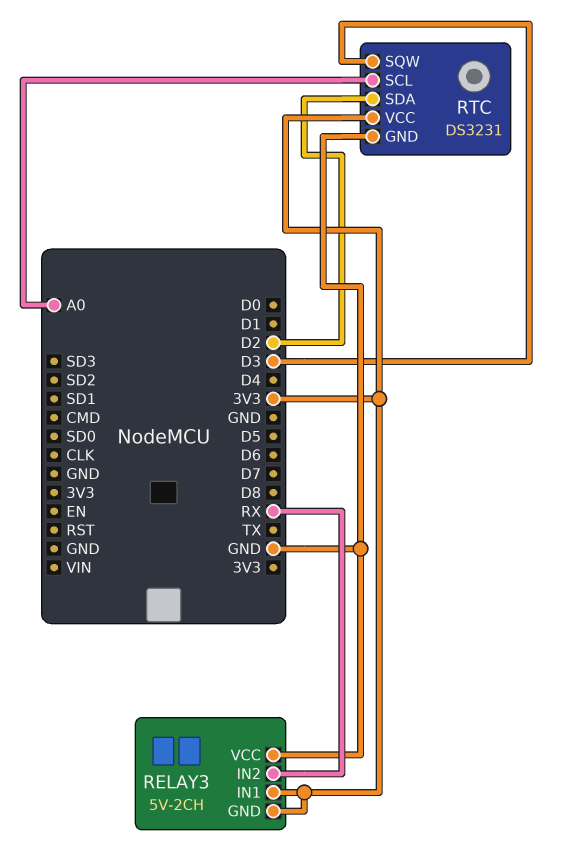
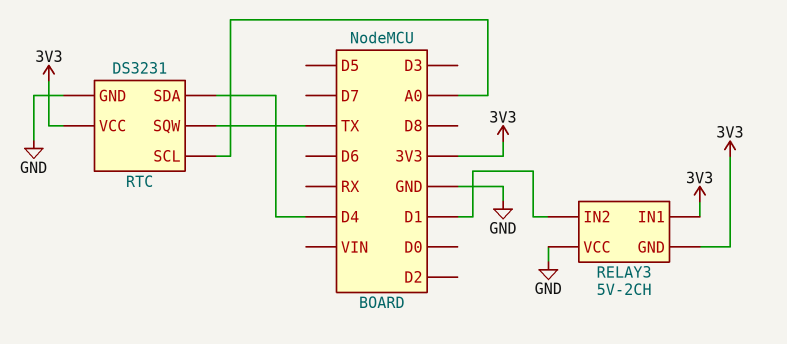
RELAY3 pin IN2: RX -> D1
RTC pin SDA: D2 -> D4
RTC pin SQW: D3 -> TX

